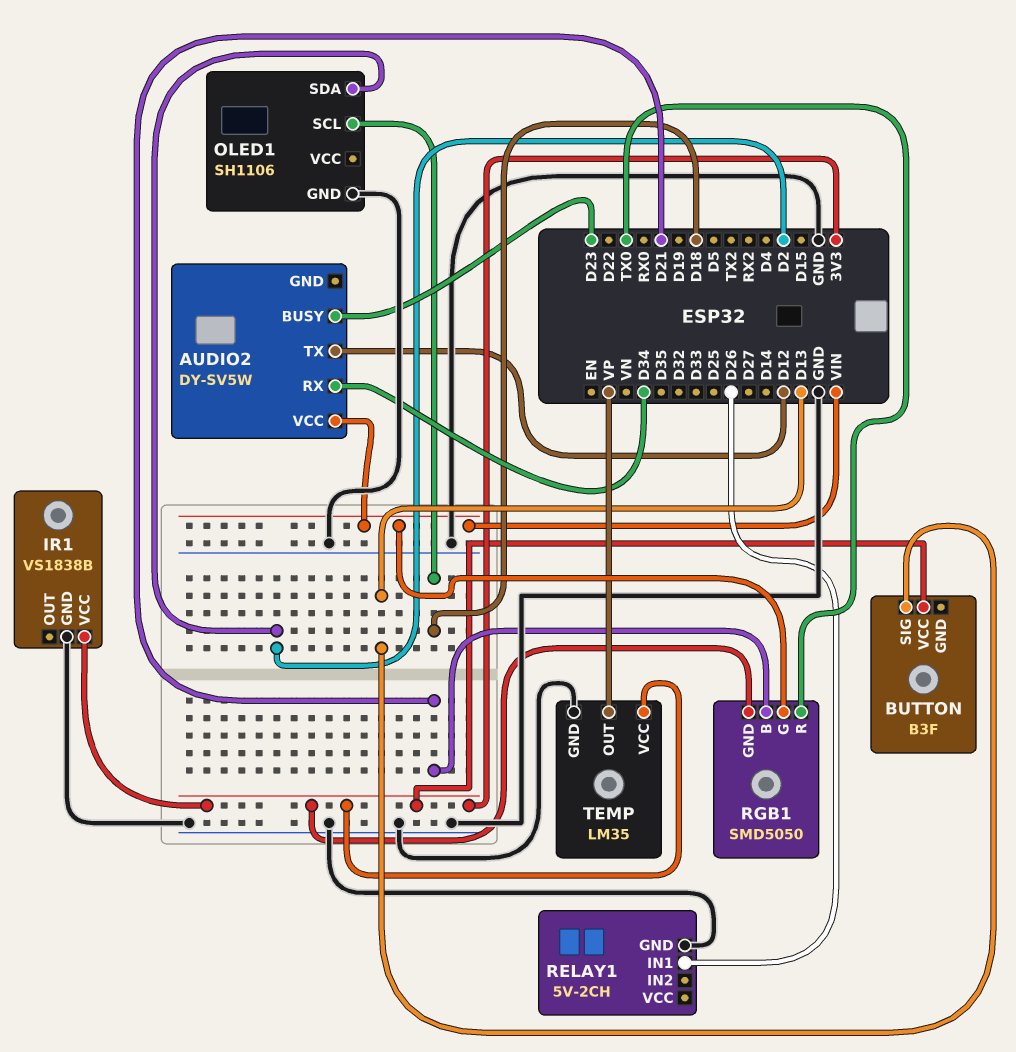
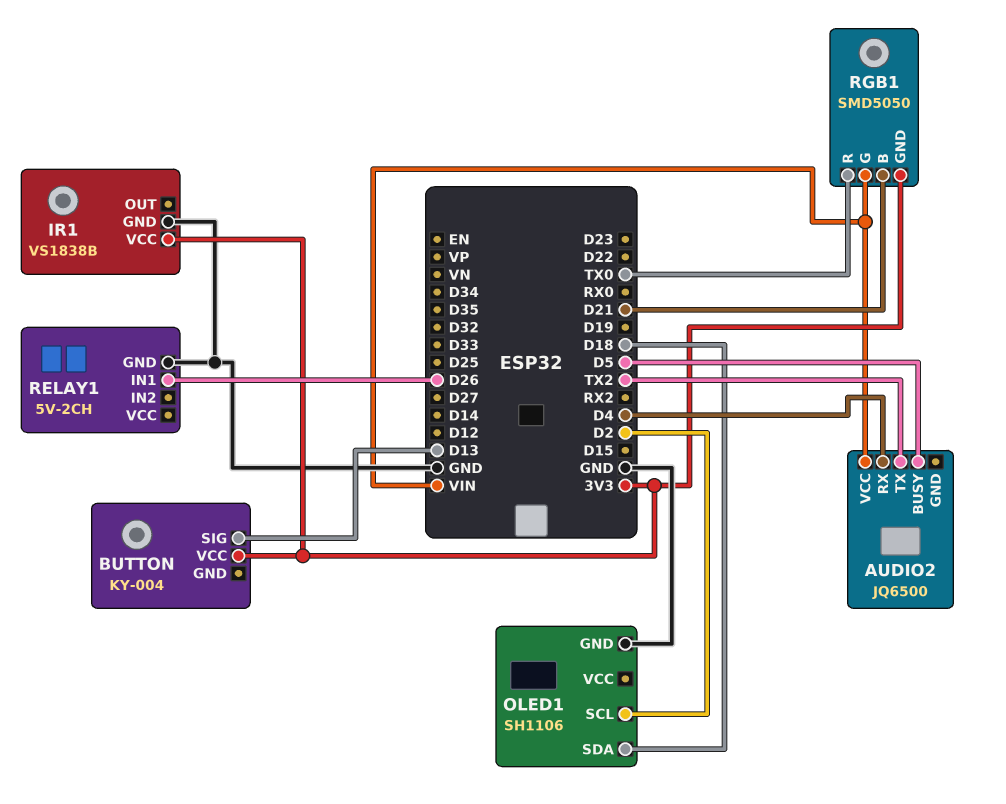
AUDIO2: DY-SV5W -> JQ6500
AUDIO2 pin BUSY: D23 -> D5
AUDIO2 pin RX: D34 -> D4
AUDIO2 pin TX: D12 -> TX2
BUTTON: B3F -> KY-004
OLED1 pin SCL: D18 -> D2
OLED1 pin SDA: D2 -> D18
TEMP: LM35 -> none
TEMP pin GND: GND -> none
TEMP pin OUT: VP -> none
TEMP pin VCC: 3V3 -> none

